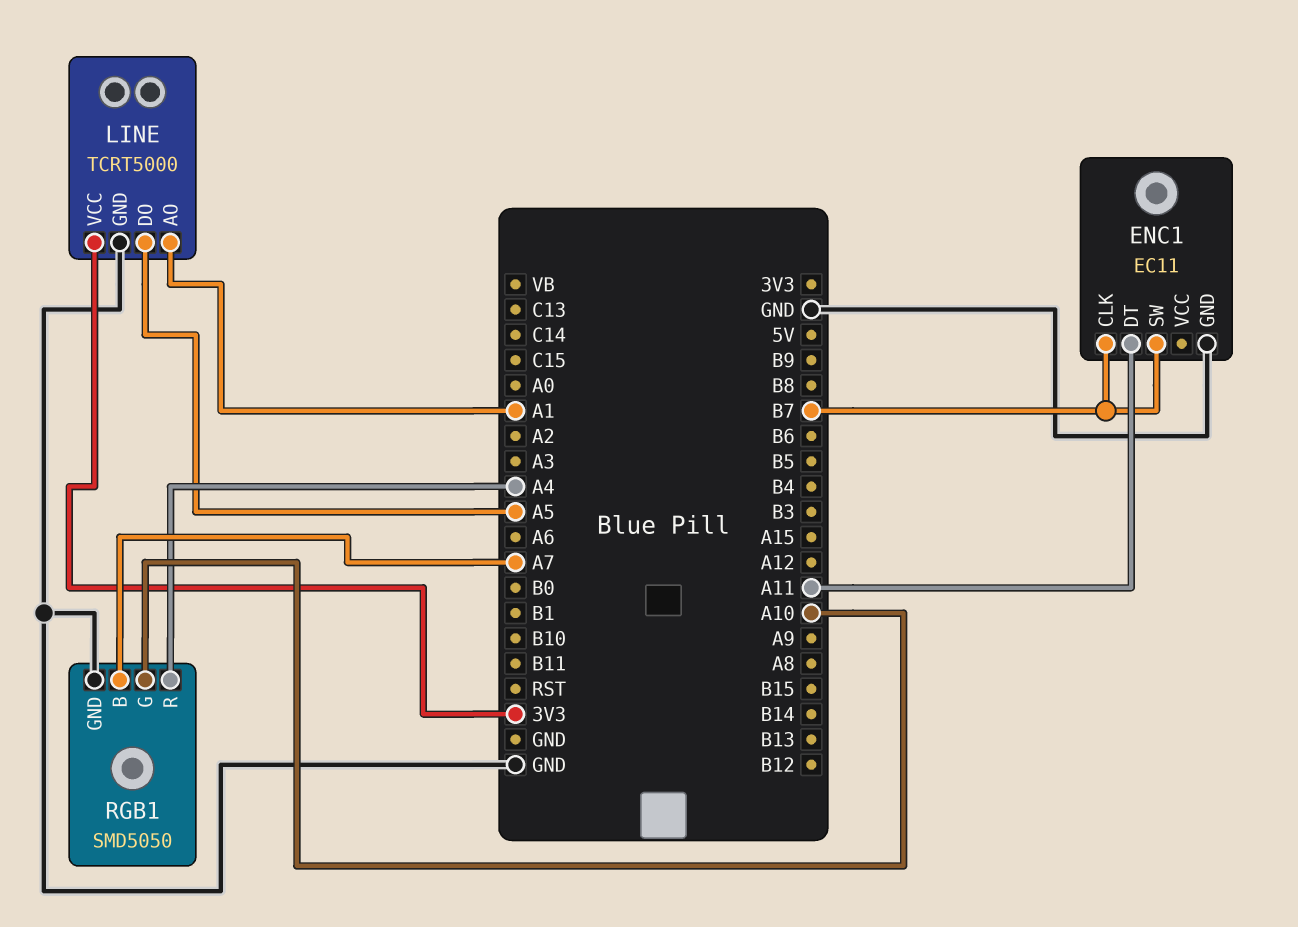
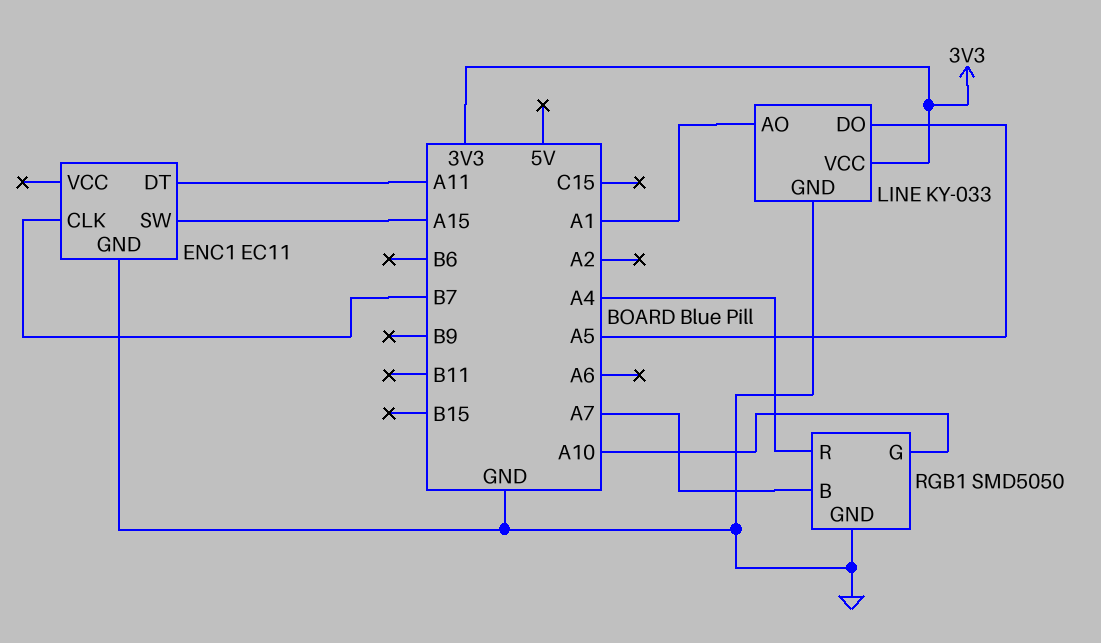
ENC1 pin SW: B7 -> A15
LINE: TCRT5000 -> KY-033

